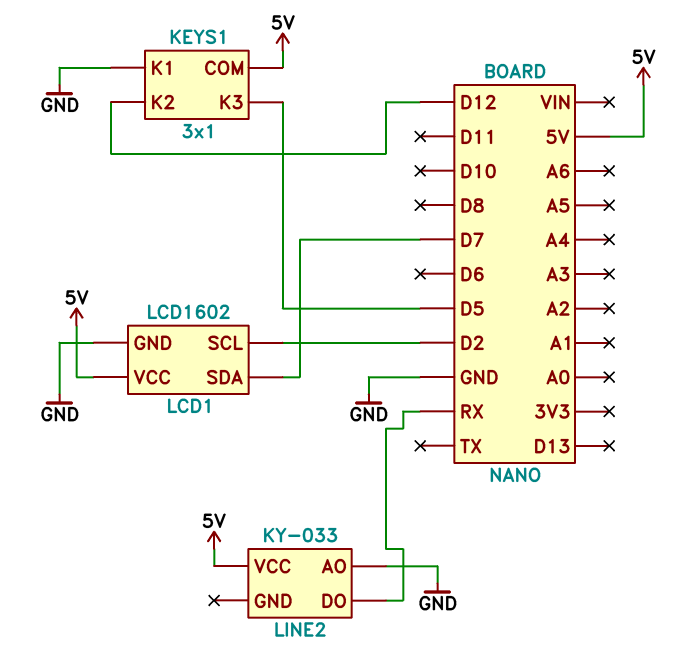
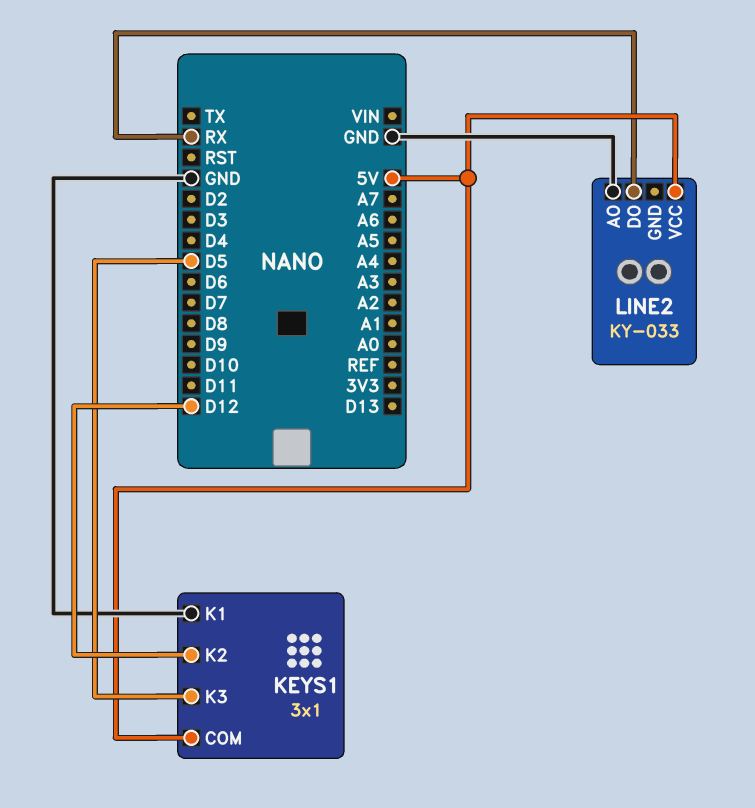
LCD1: LCD1602 -> none
LCD1 pin GND: GND -> none
LCD1 pin SCL: D2 -> none
LCD1 pin SDA: D7 -> none
LCD1 pin VCC: 5V -> none

